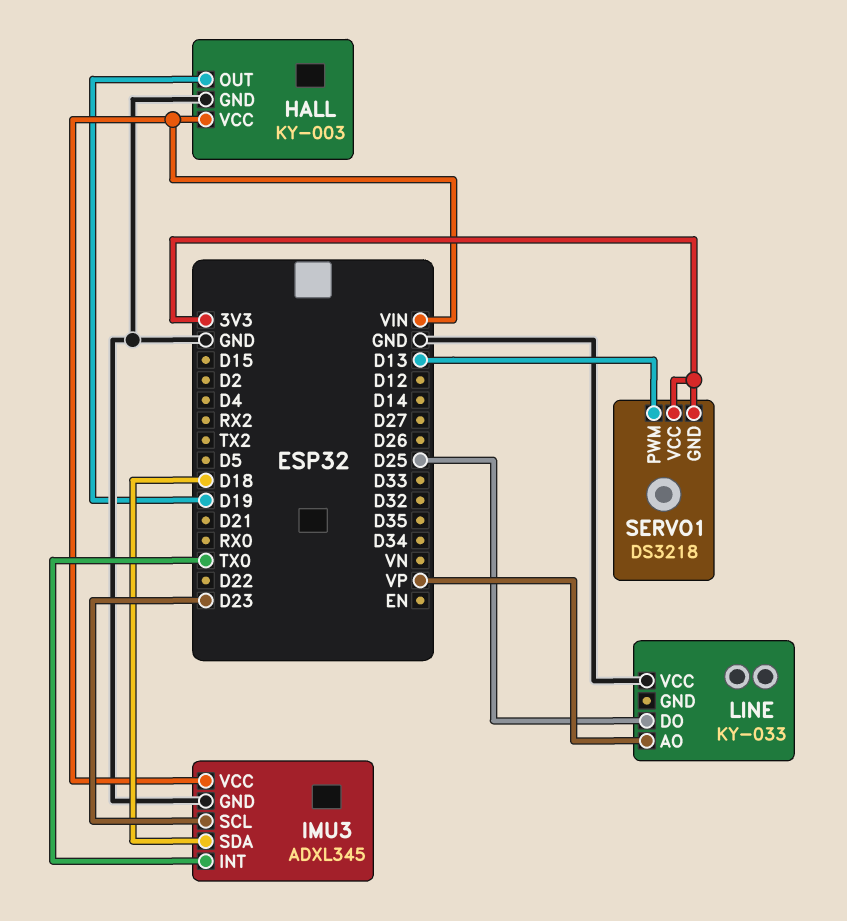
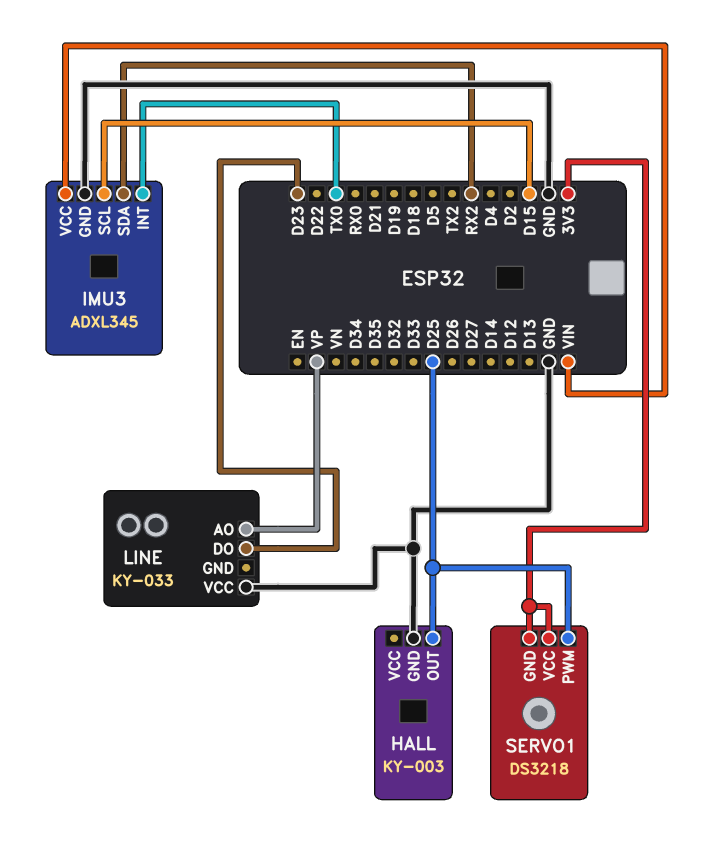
HALL pin OUT: D19 -> D25
HALL pin VCC: VIN -> none
IMU3 pin SCL: D23 -> D15
IMU3 pin SDA: D18 -> RX2
LINE pin DO: D25 -> D23
SERVO1 pin PWM: D13 -> D25

